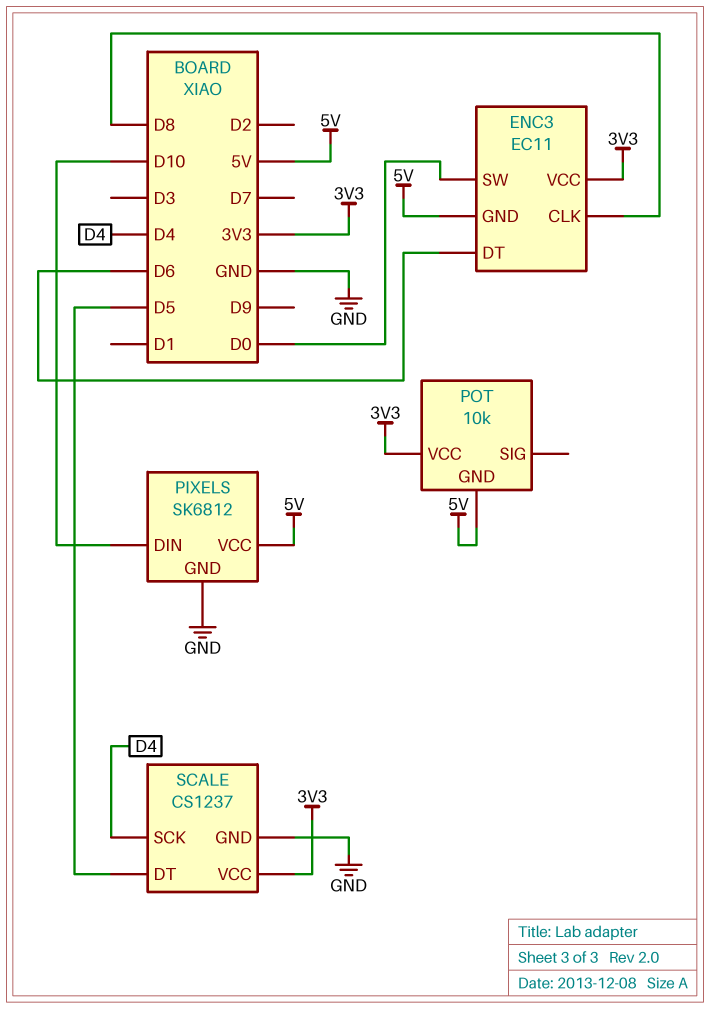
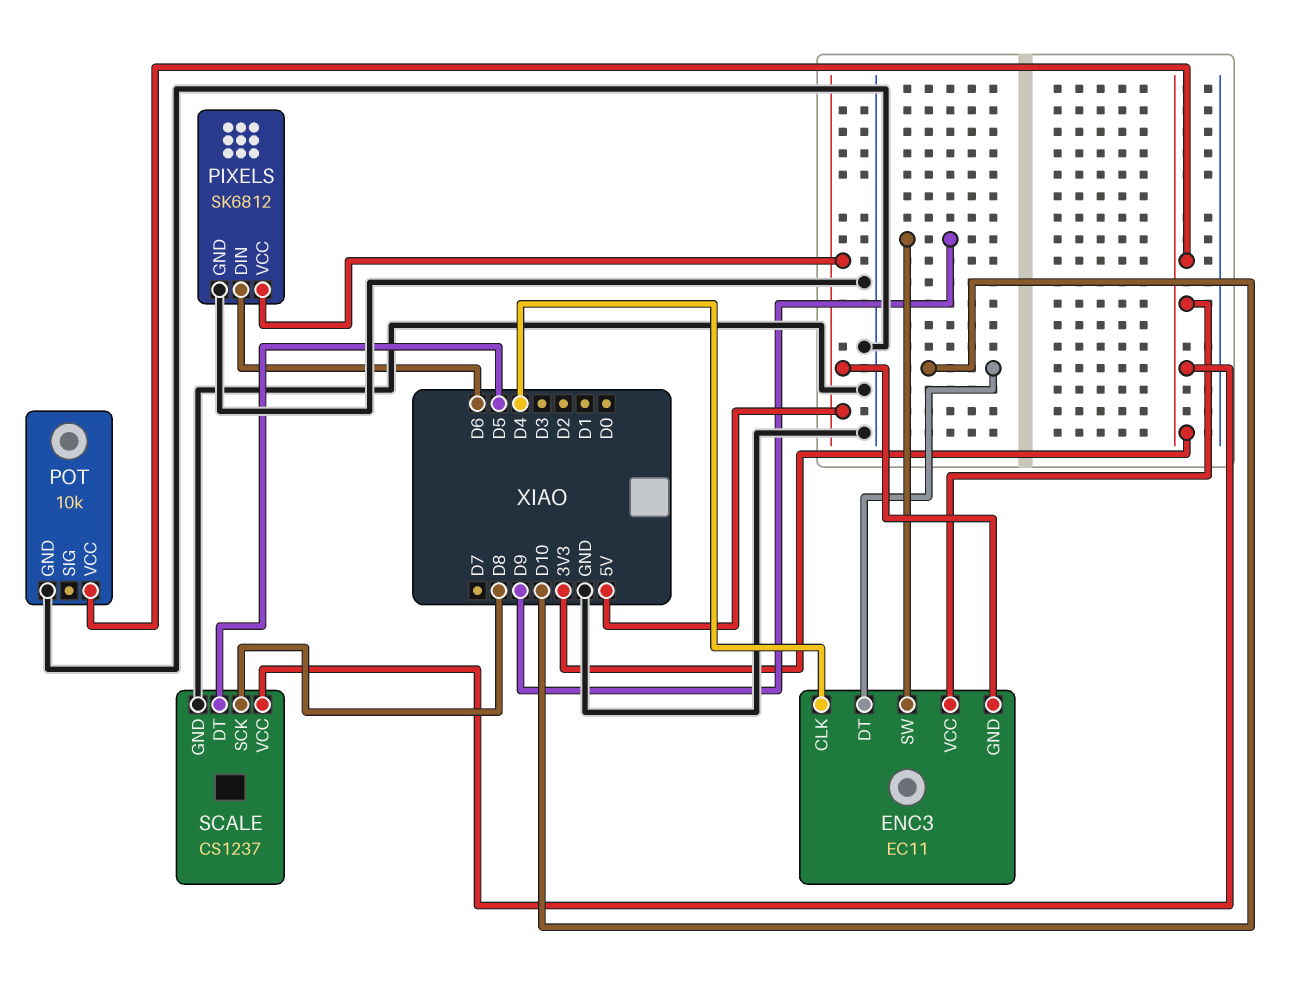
ENC3 pin CLK: D8 -> D4
ENC3 pin DT: D6 -> D10
ENC3 pin SW: D0 -> D9
PIXELS pin DIN: D10 -> D6
POT pin GND: 5V -> GND
SCALE pin SCK: D4 -> D8

